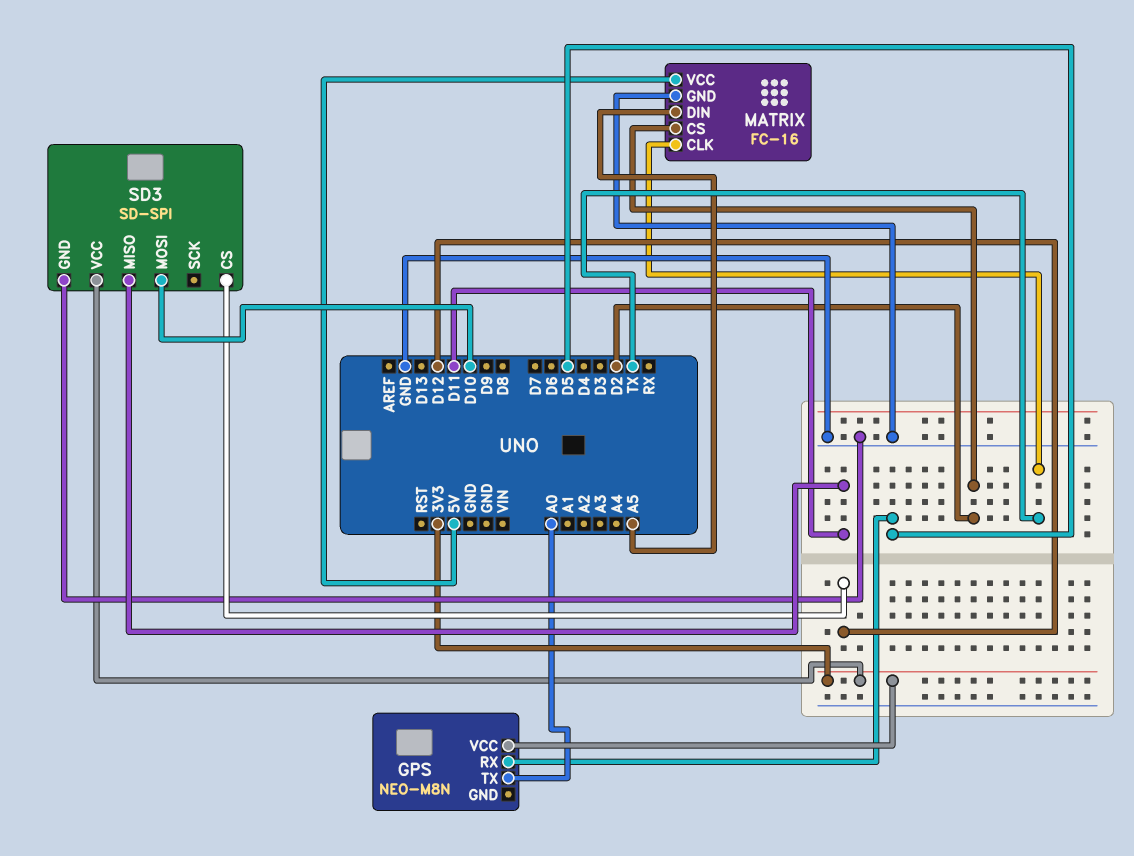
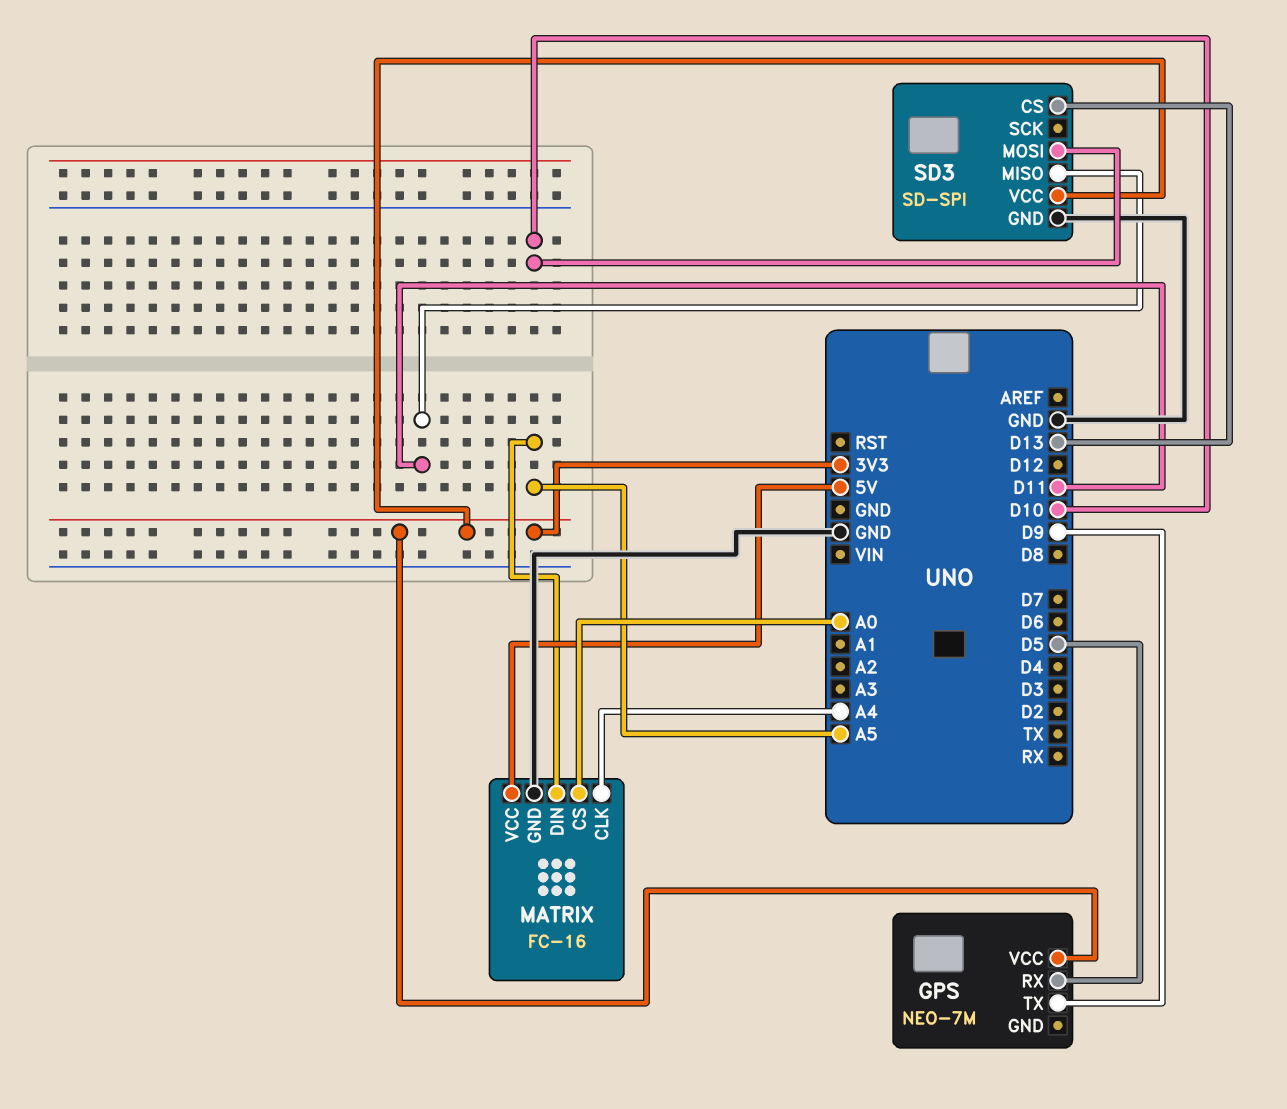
GPS: NEO-M8N -> NEO-7M
GPS pin TX: A0 -> D9
MATRIX pin CLK: TX -> A4
MATRIX pin CS: D2 -> A0
SD3 pin CS: D12 -> D13

